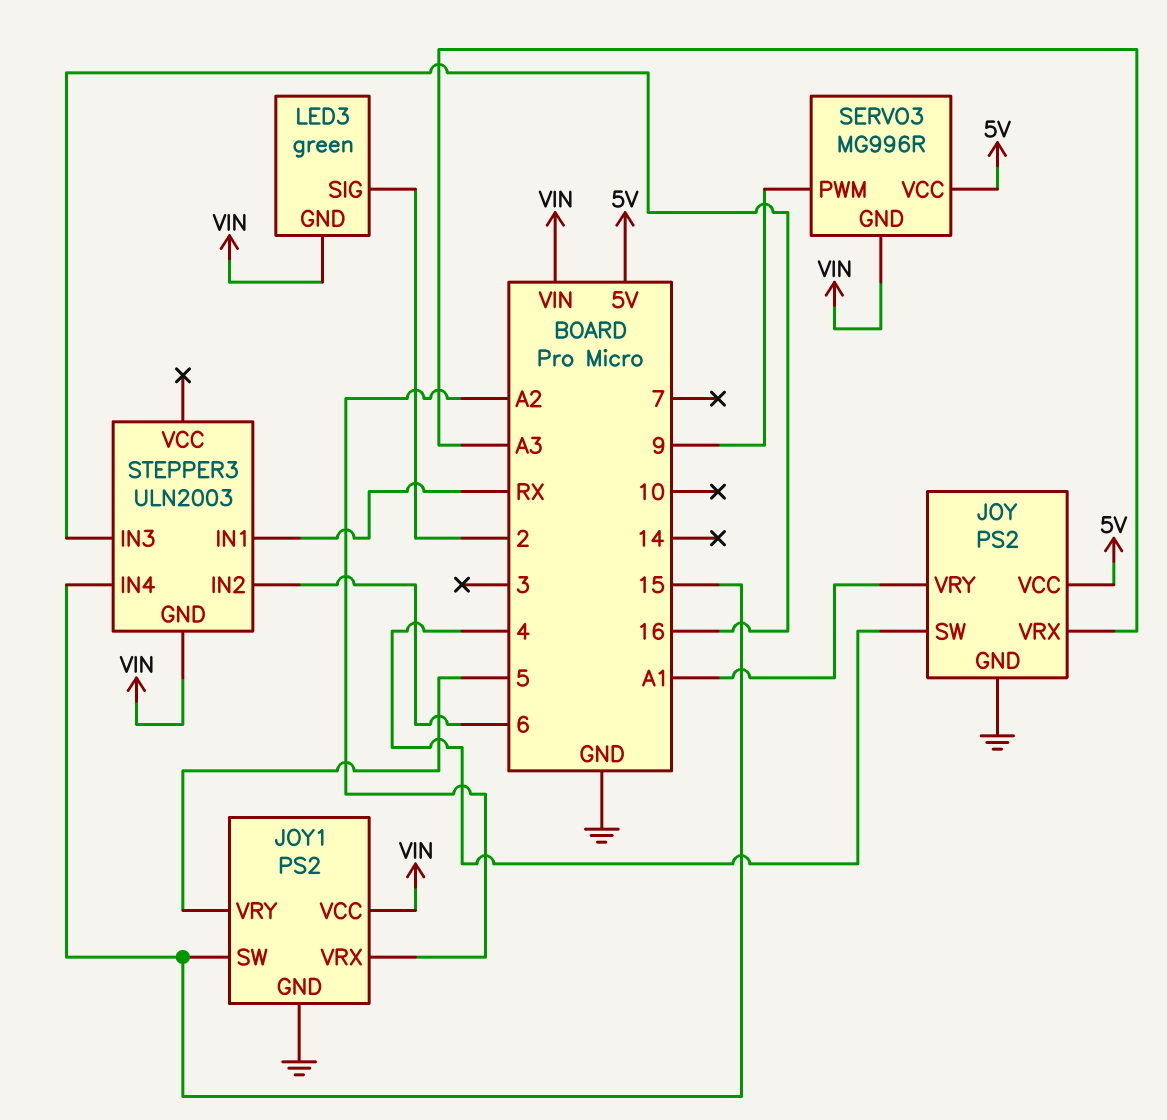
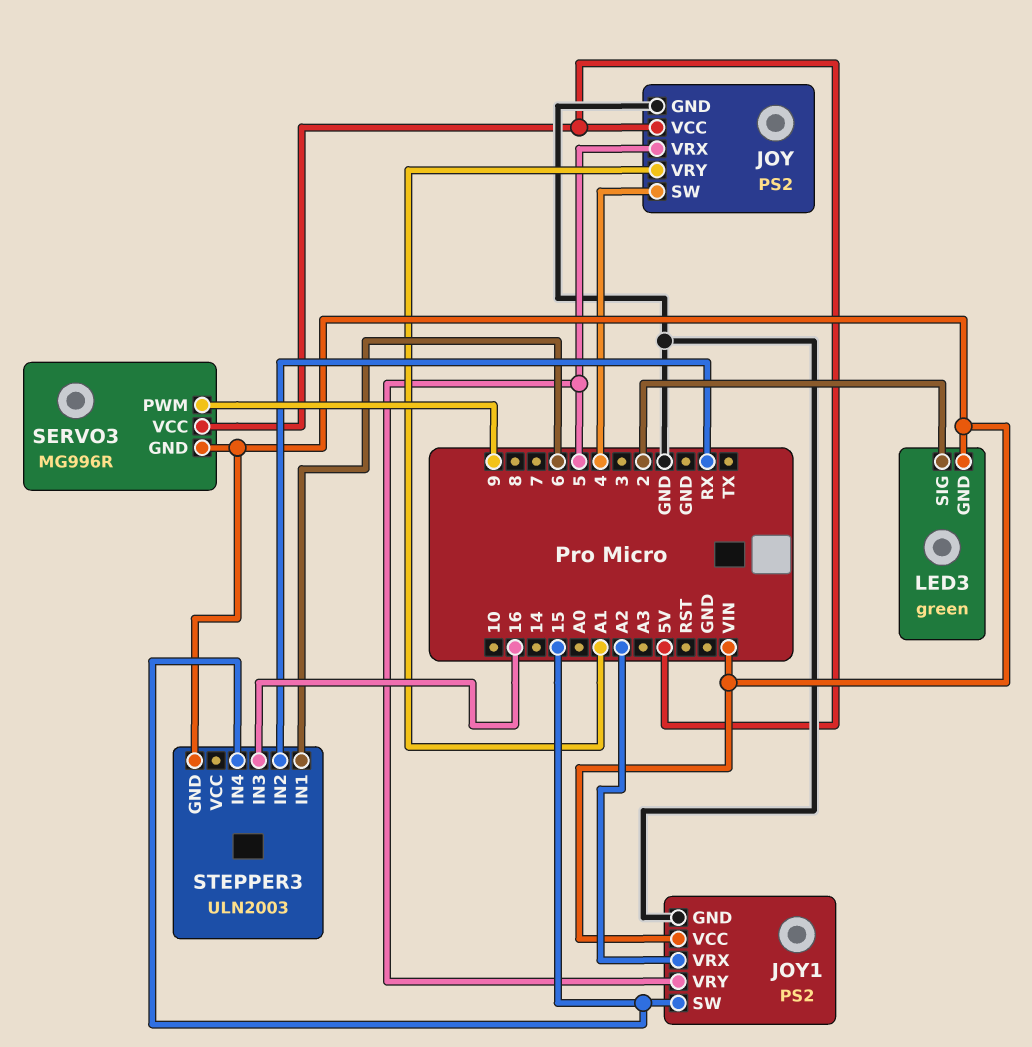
JOY pin VRX: A3 -> 5
STEPPER3 pin IN1: RX -> 6
STEPPER3 pin IN2: 6 -> RX

